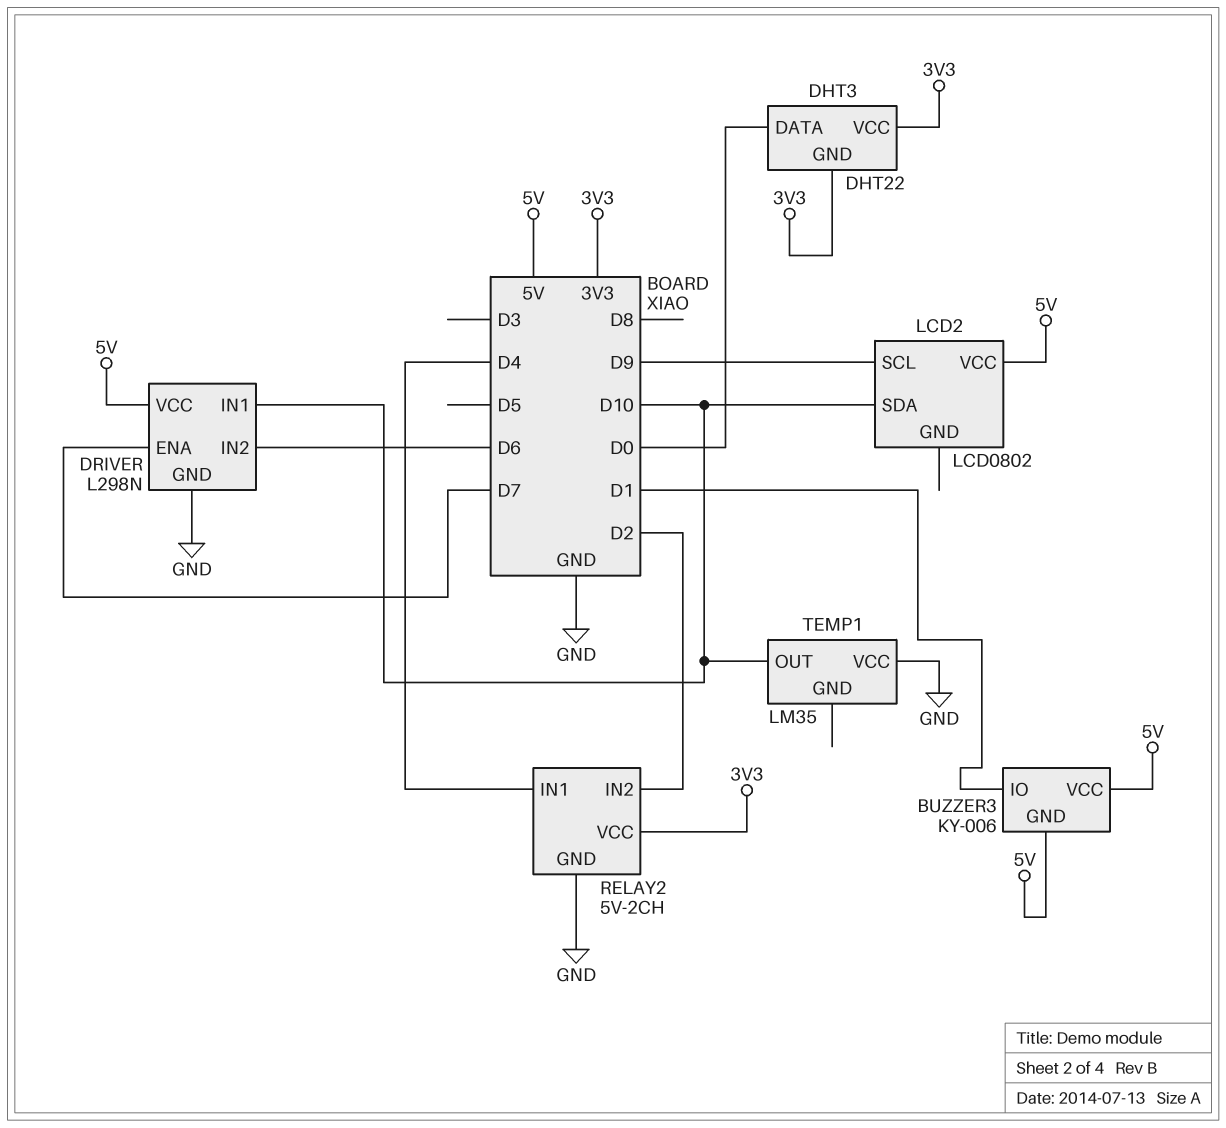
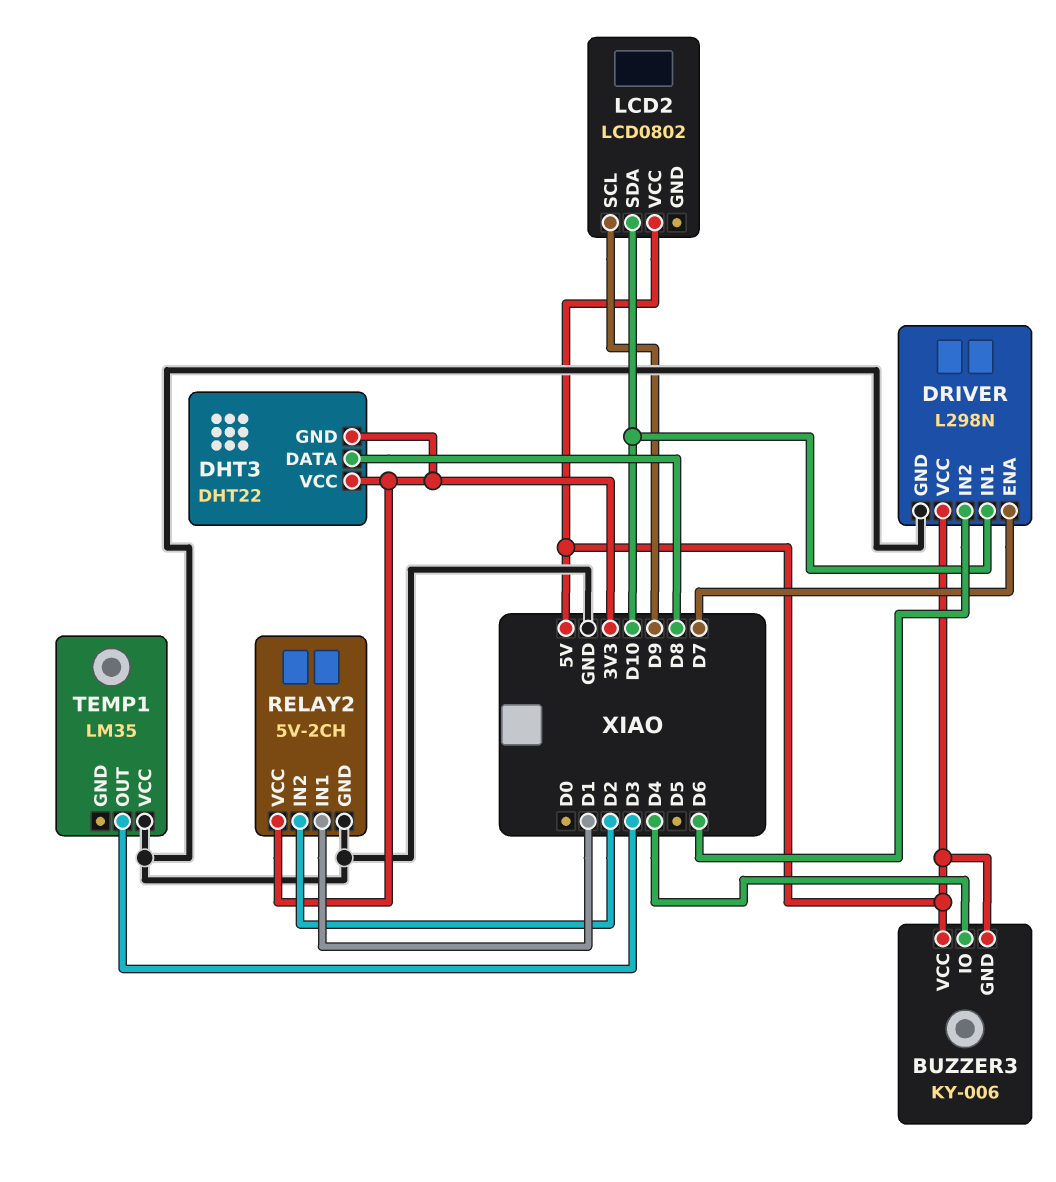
BUZZER3 pin IO: D1 -> D4
DHT3 pin DATA: D0 -> D8
RELAY2 pin IN1: D4 -> D1
TEMP1 pin OUT: D10 -> D3

